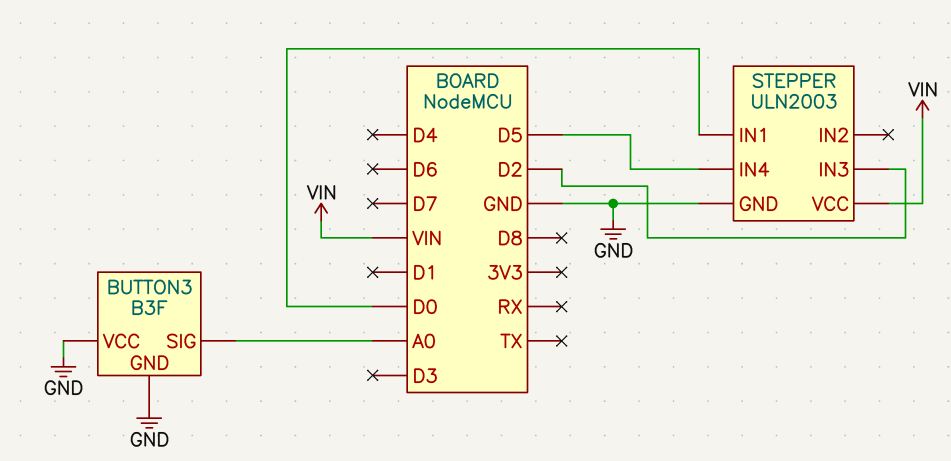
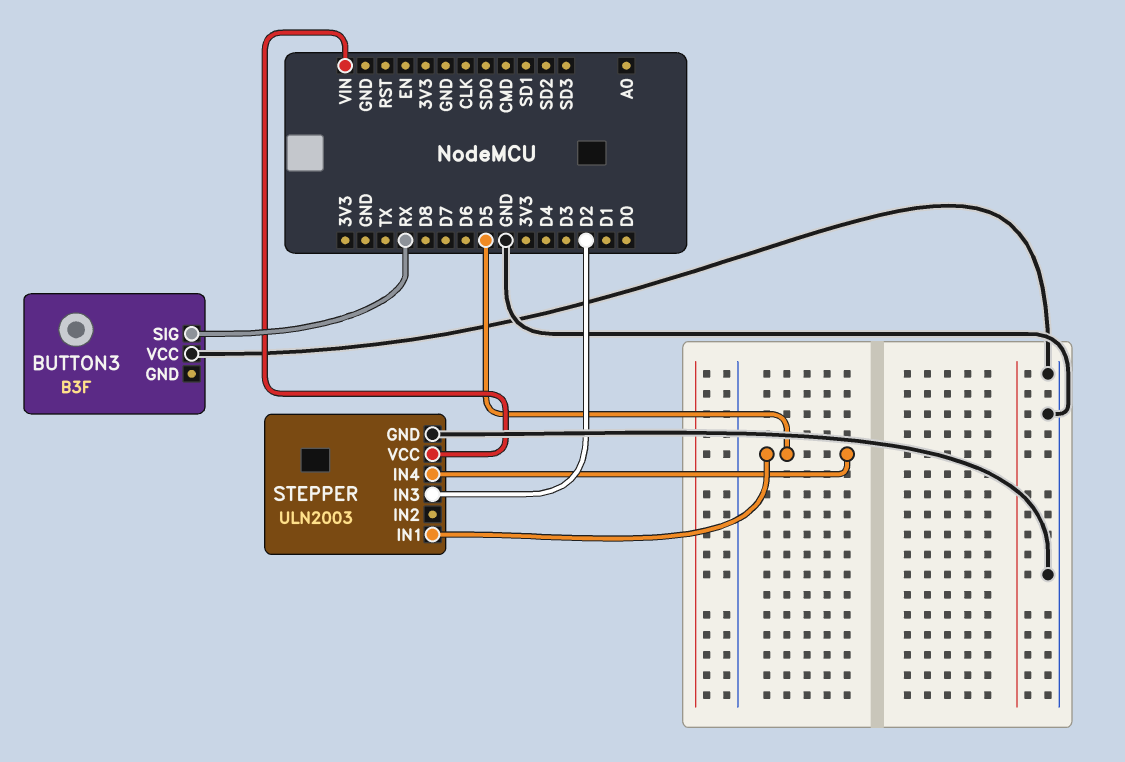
BUTTON3 pin GND: GND -> none
BUTTON3 pin SIG: A0 -> RX
STEPPER pin IN1: D0 -> D5

